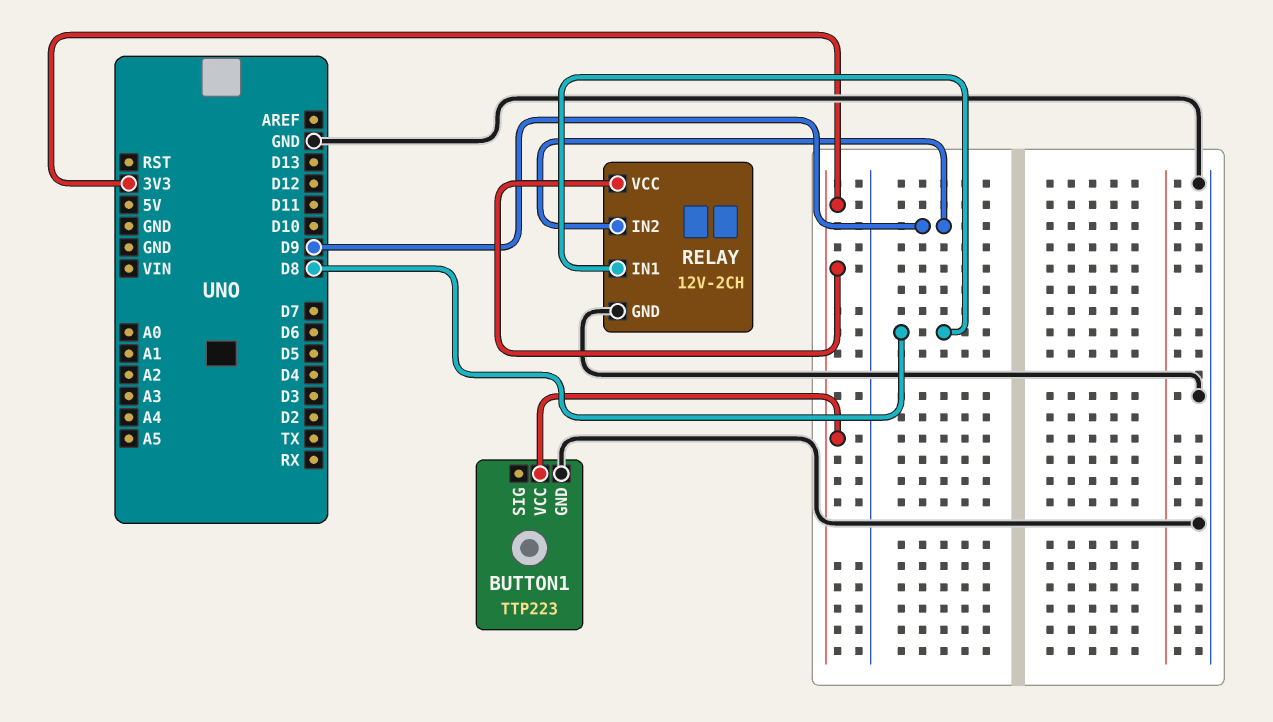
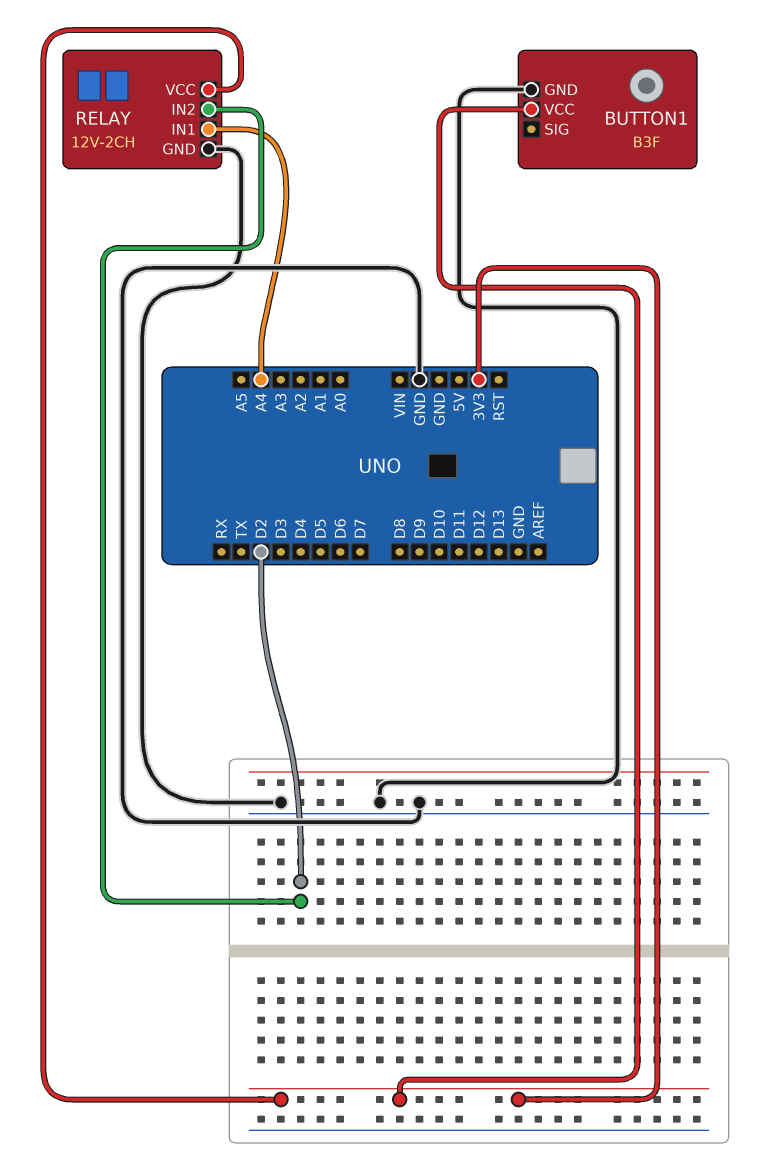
BUTTON1: TTP223 -> B3F
RELAY pin IN1: D8 -> A4
RELAY pin IN2: D9 -> D2

